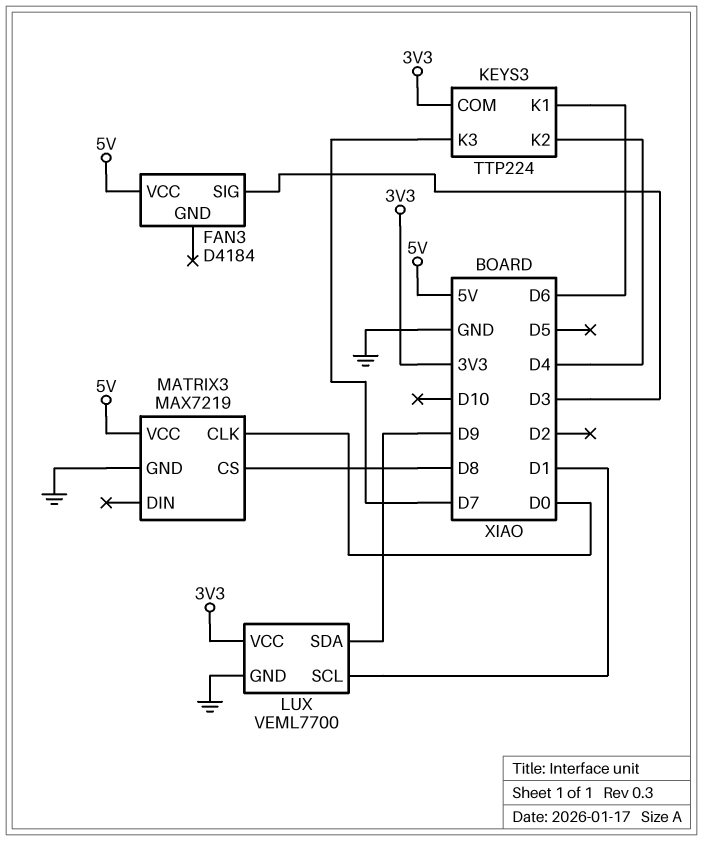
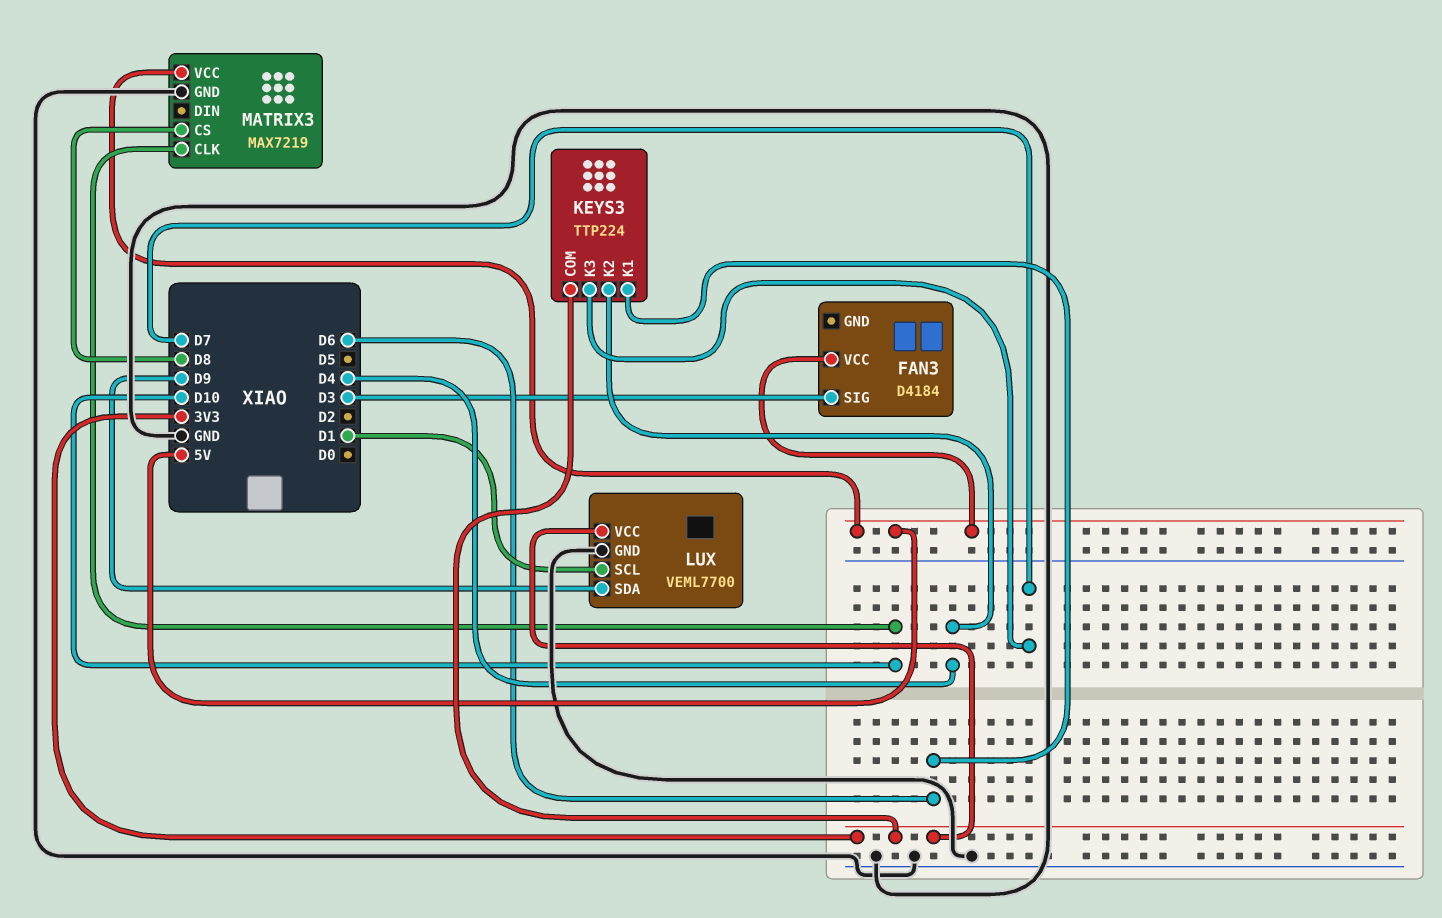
MATRIX3 pin CLK: D0 -> D10

